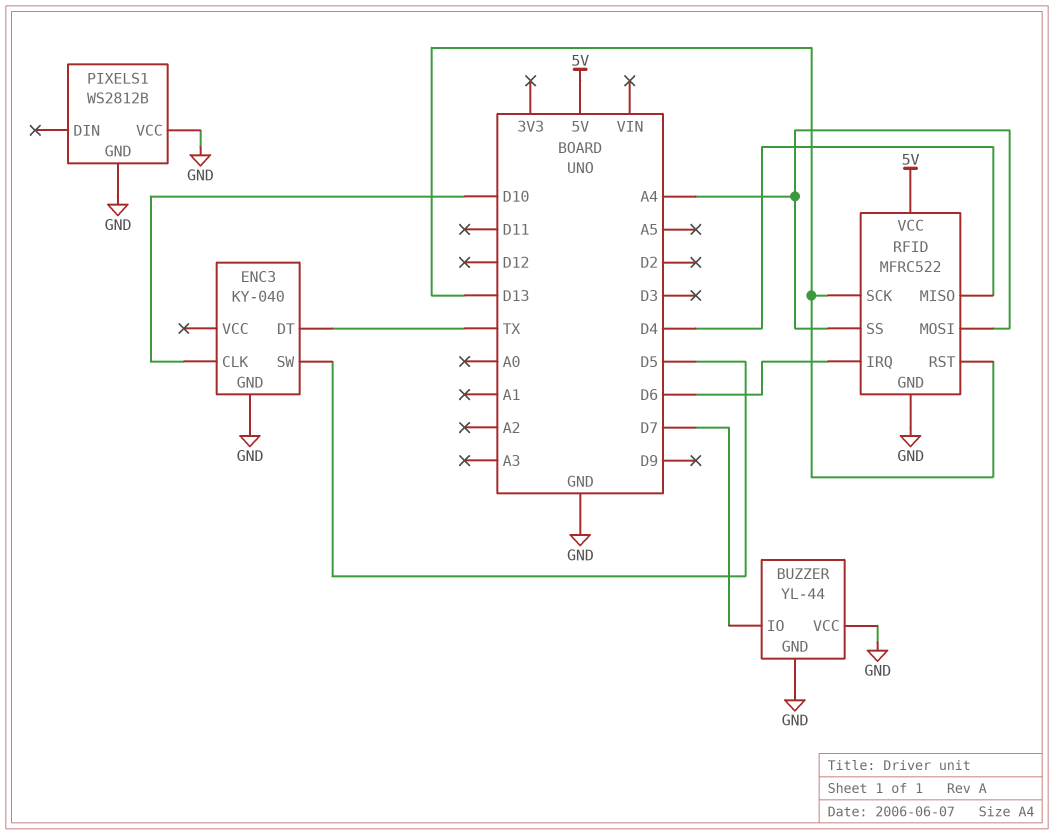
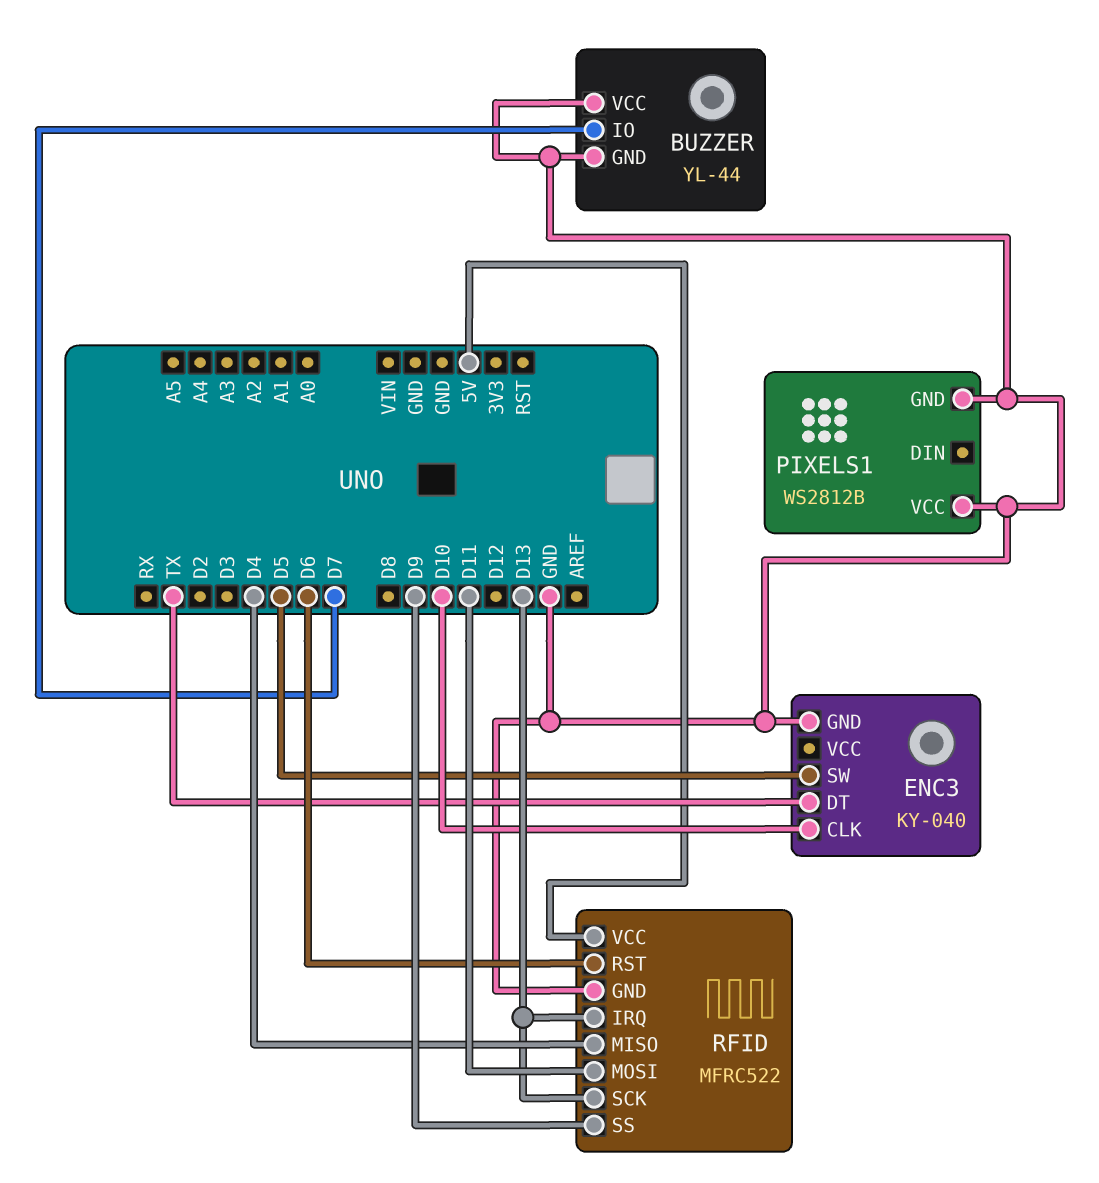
RFID pin IRQ: D6 -> D13
RFID pin MOSI: A4 -> D11
RFID pin RST: D13 -> D6
RFID pin SS: A4 -> D9

